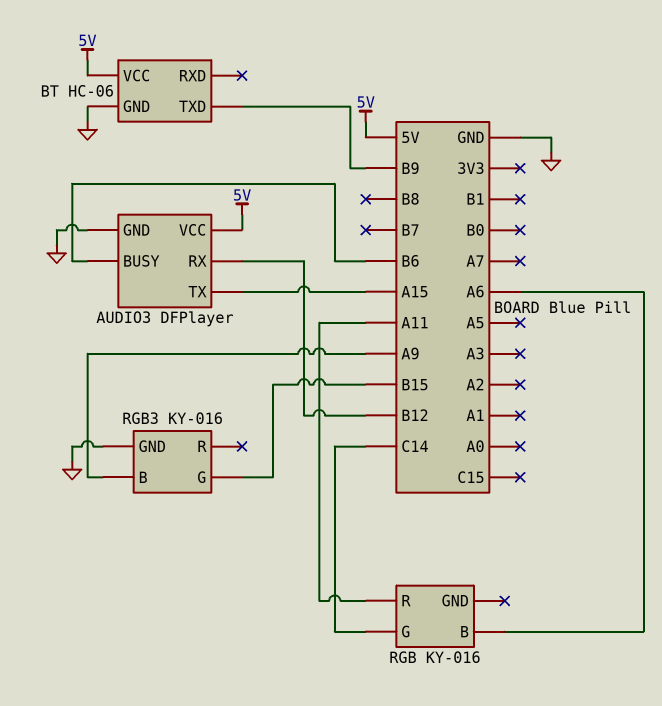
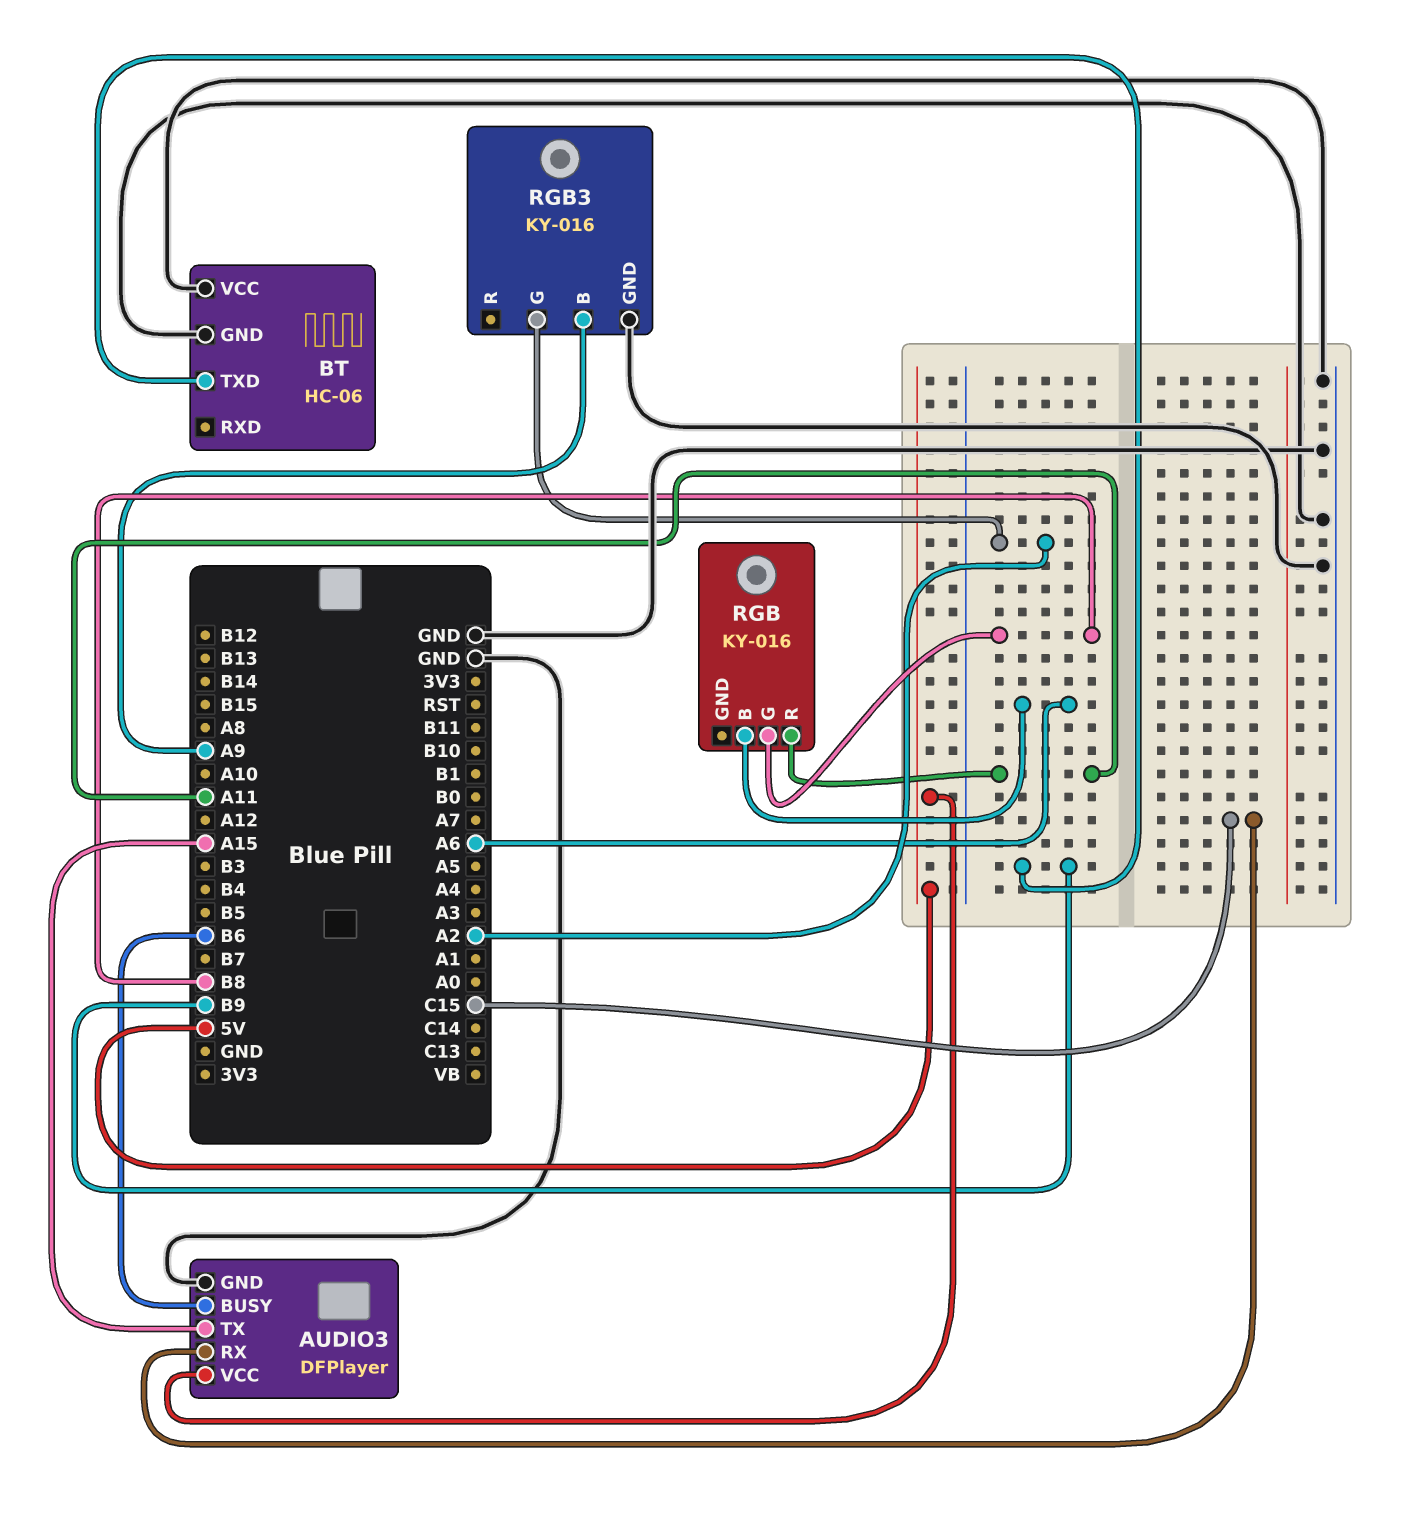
AUDIO3 pin RX: B12 -> C15
BT pin VCC: 5V -> GND
RGB pin G: C14 -> B8
RGB3 pin G: B15 -> A2

